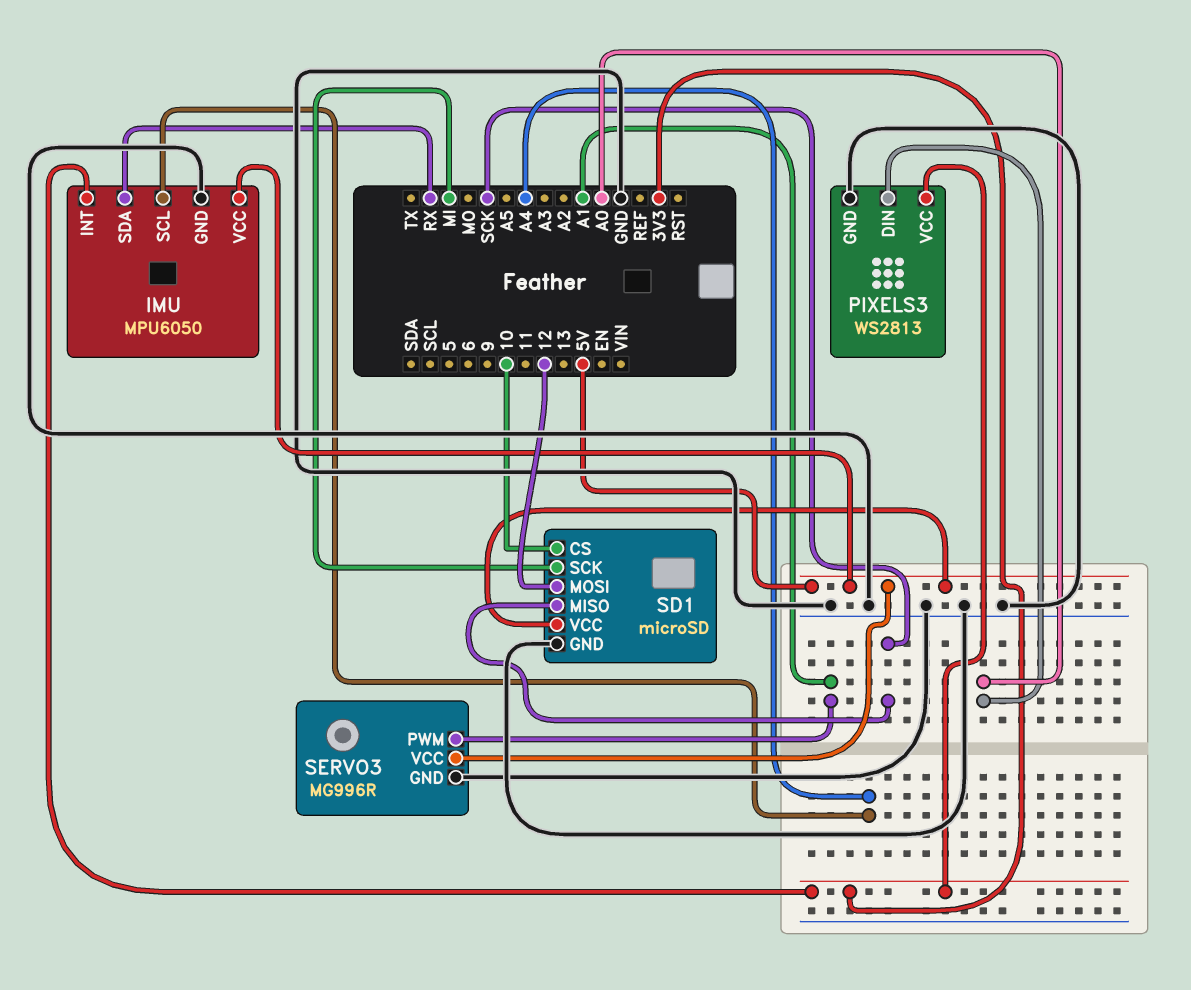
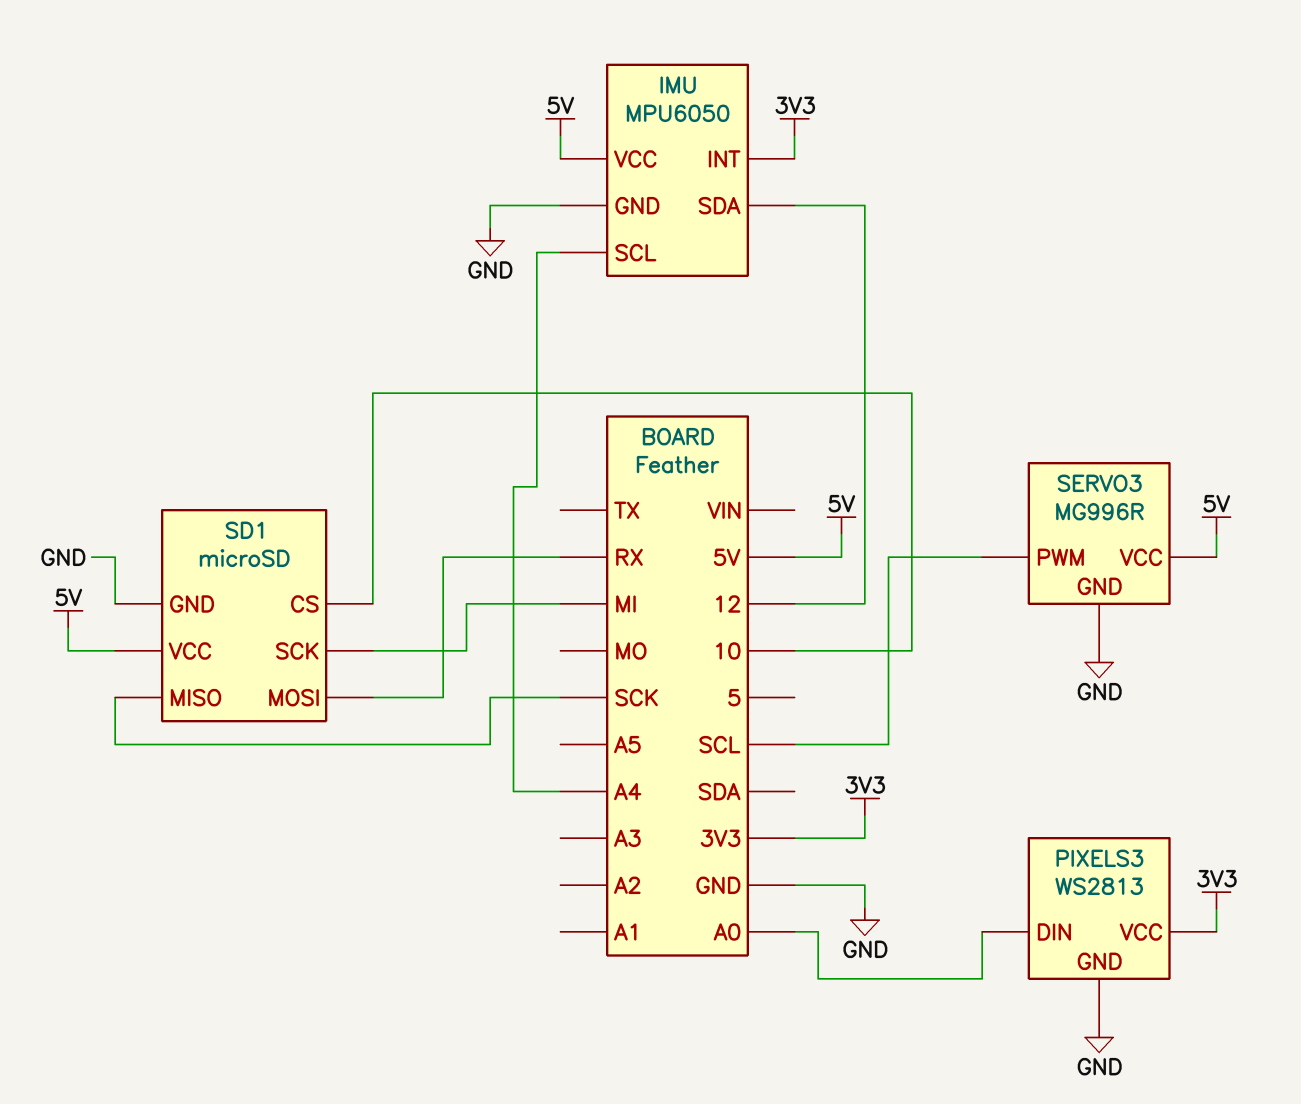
IMU pin SDA: RX -> 12
SD1 pin MOSI: 12 -> RX
SERVO3 pin PWM: A1 -> SCL

